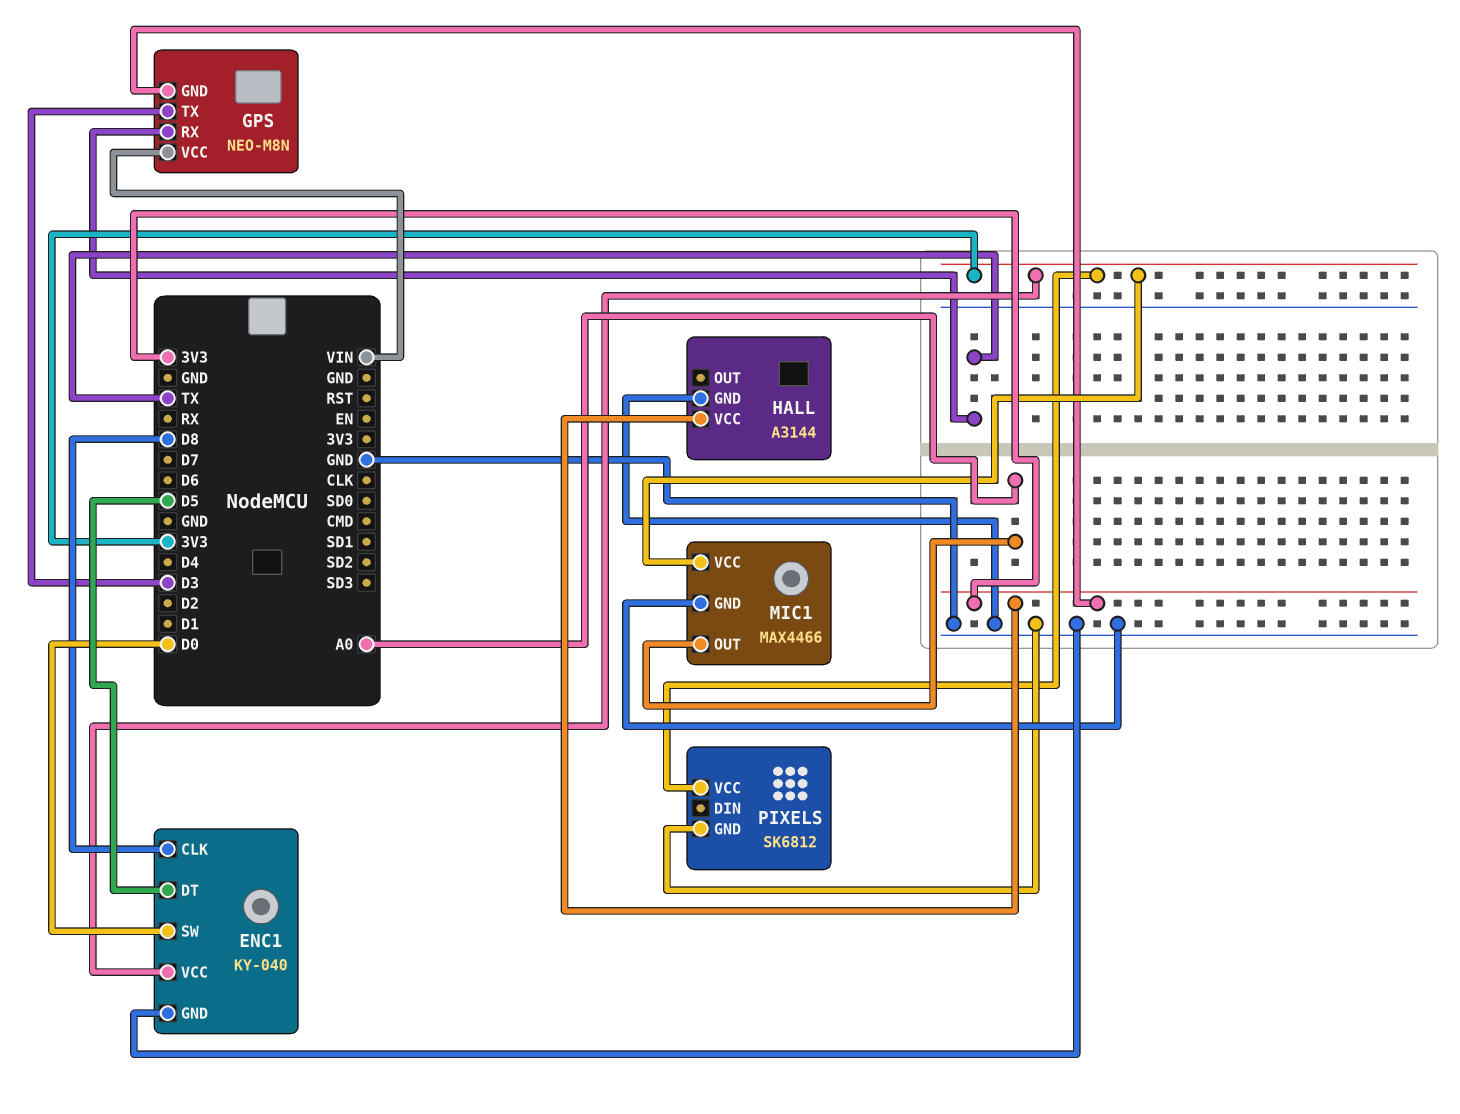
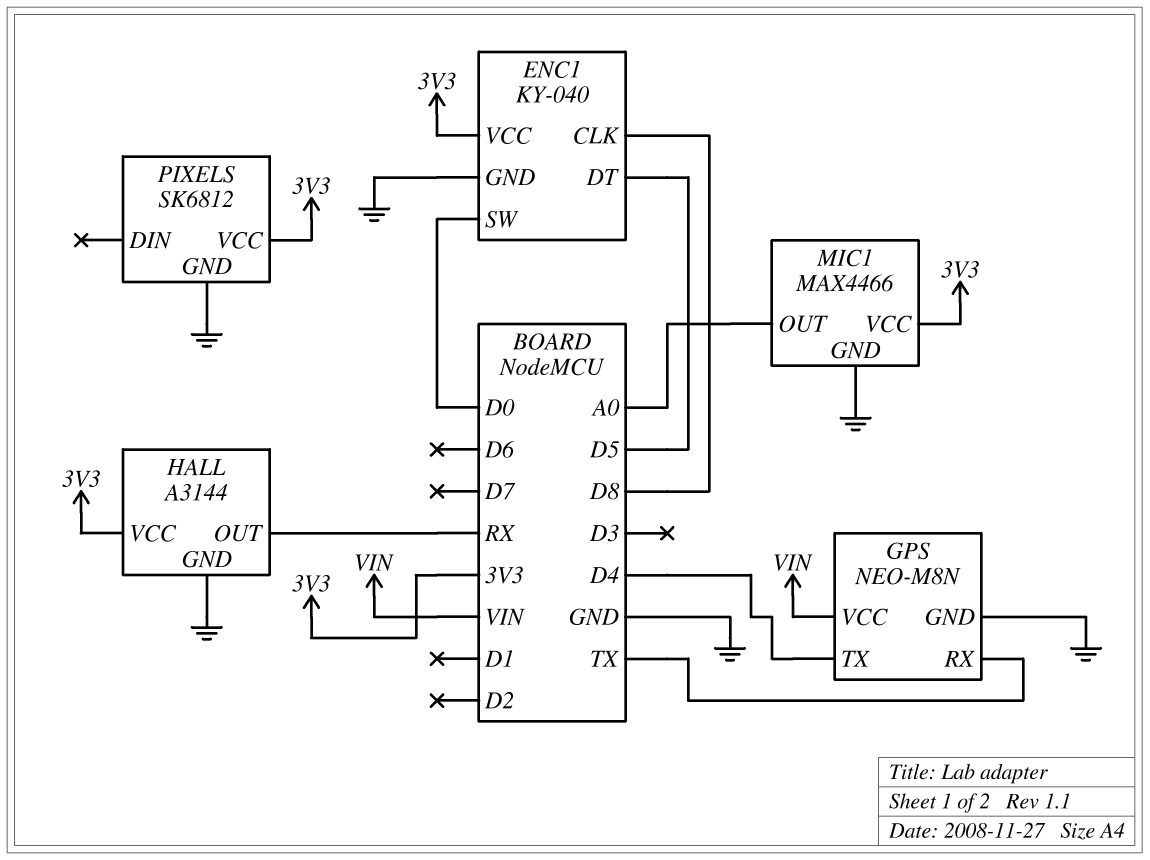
GPS pin GND: 3V3 -> GND
GPS pin TX: D3 -> D4
HALL pin OUT: none -> RX

